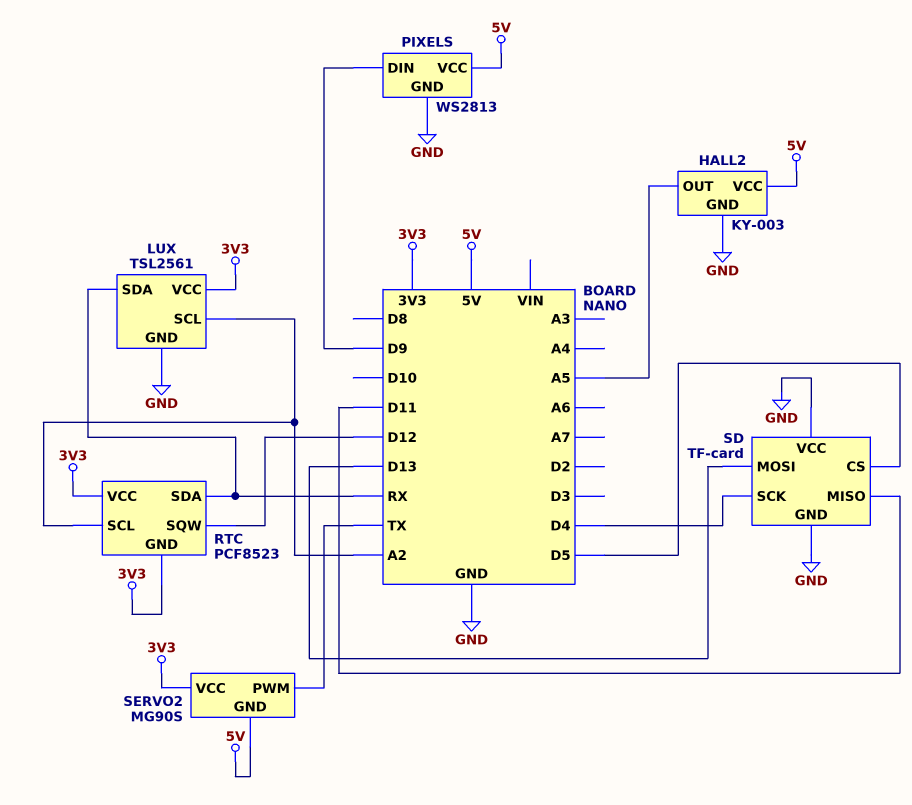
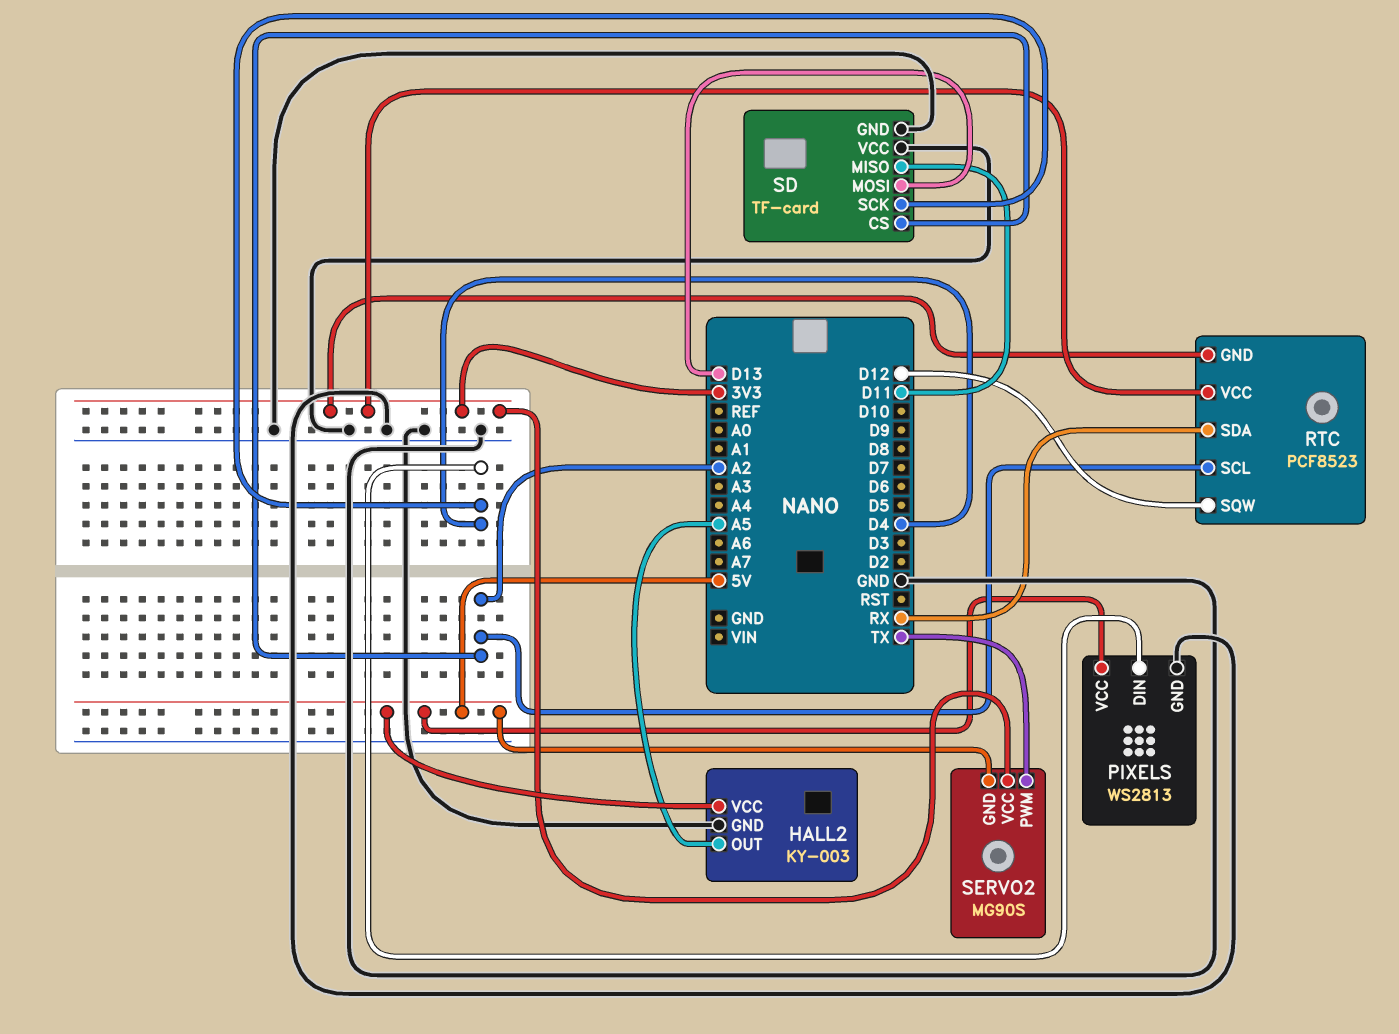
LUX: TSL2561 -> none
LUX pin GND: GND -> none
LUX pin SCL: A2 -> none
LUX pin SDA: RX -> none
LUX pin VCC: 3V3 -> none
PIXELS pin DIN: D9 -> D4
SD pin CS: D5 -> A2

